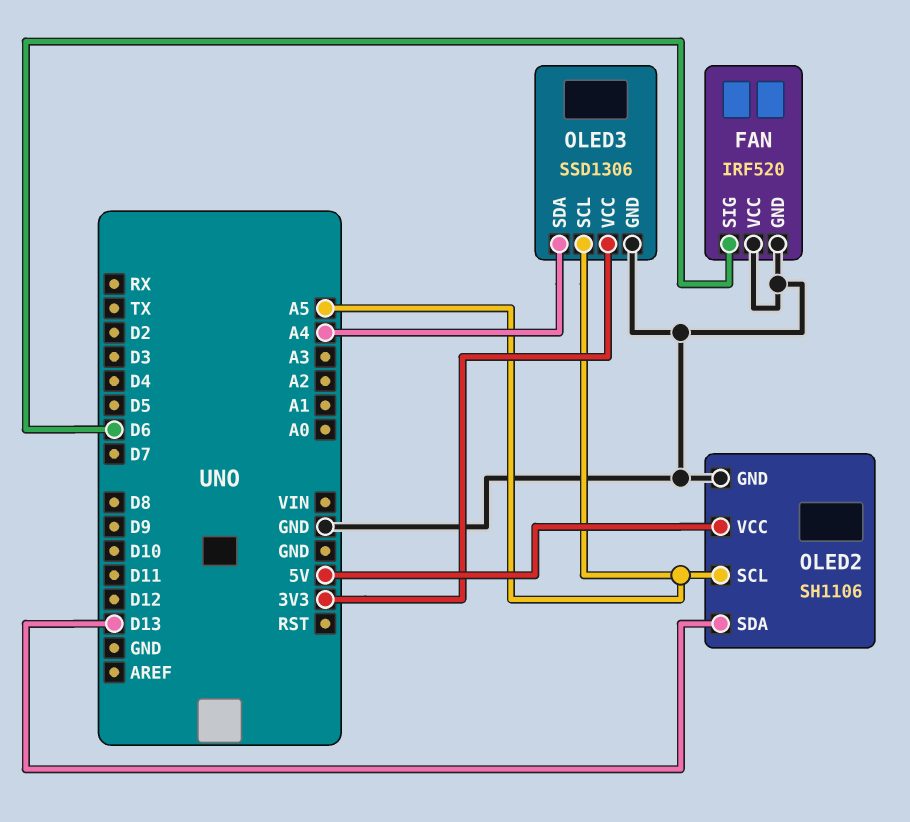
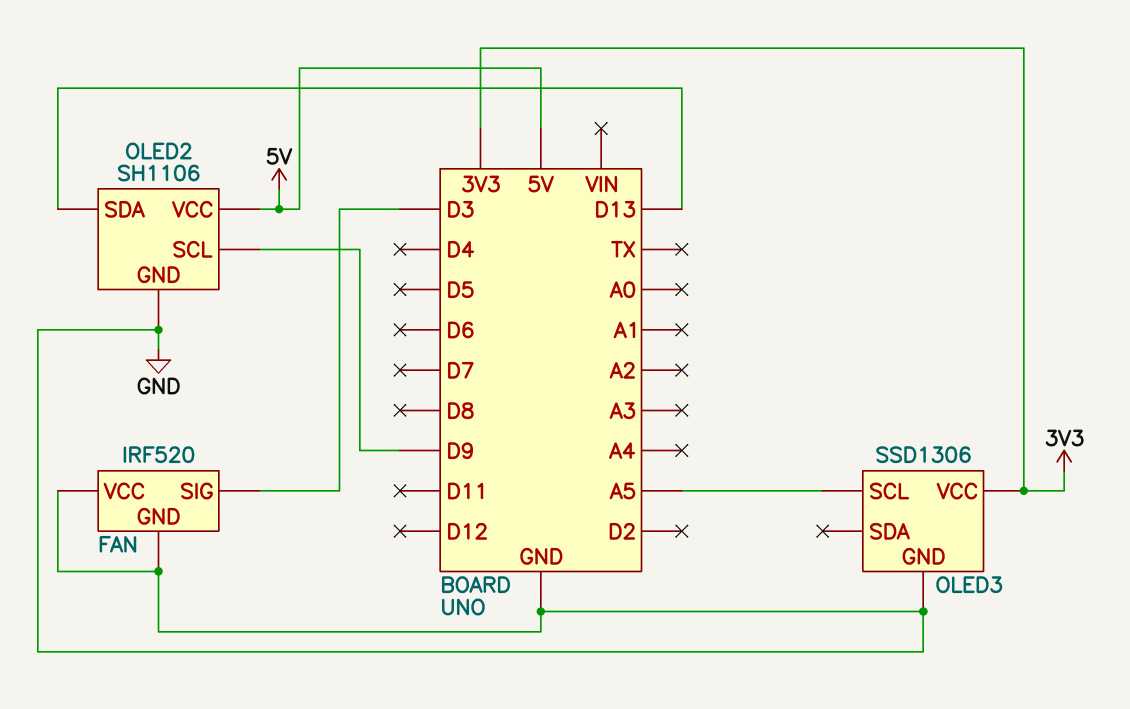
FAN pin SIG: D6 -> D3
OLED2 pin SCL: A5 -> D9
OLED3 pin SDA: A4 -> none

